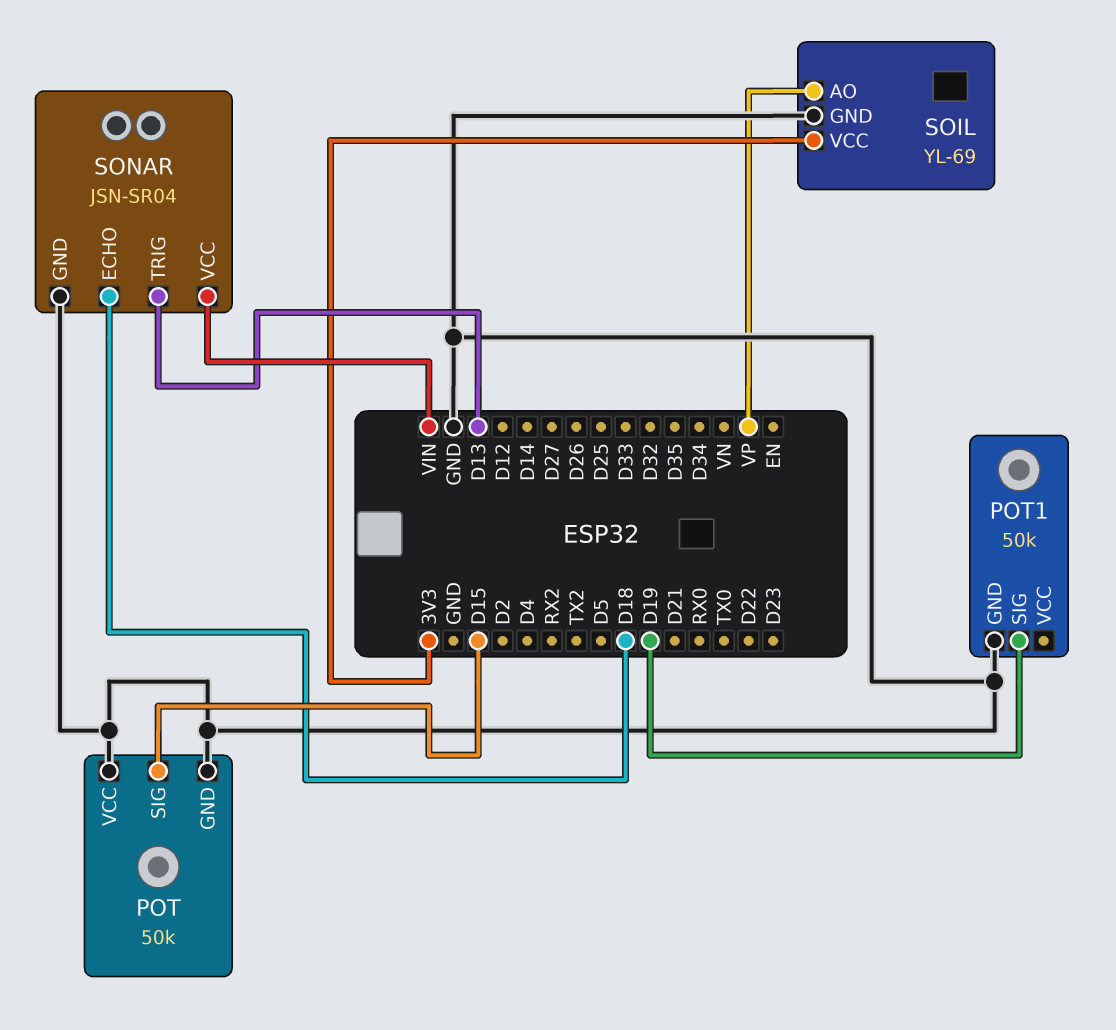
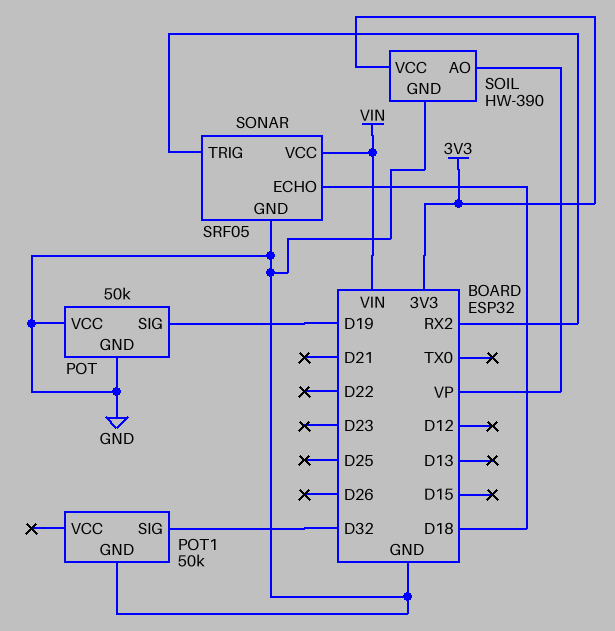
POT pin SIG: D15 -> D19
POT1 pin SIG: D19 -> D32
SOIL: YL-69 -> HW-390
SONAR: JSN-SR04 -> SRF05
SONAR pin TRIG: D13 -> RX2

